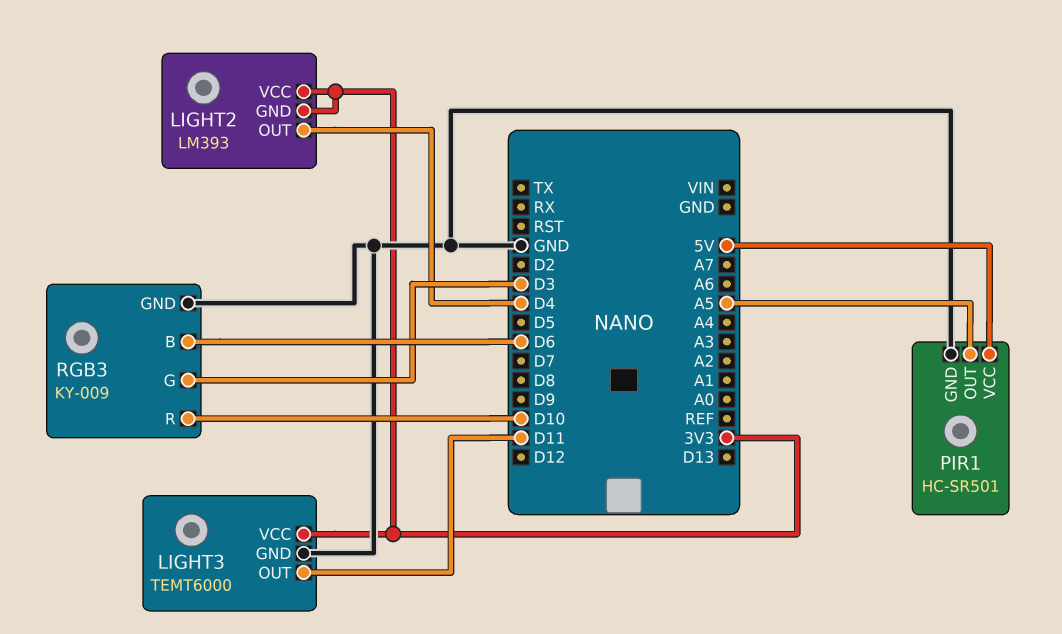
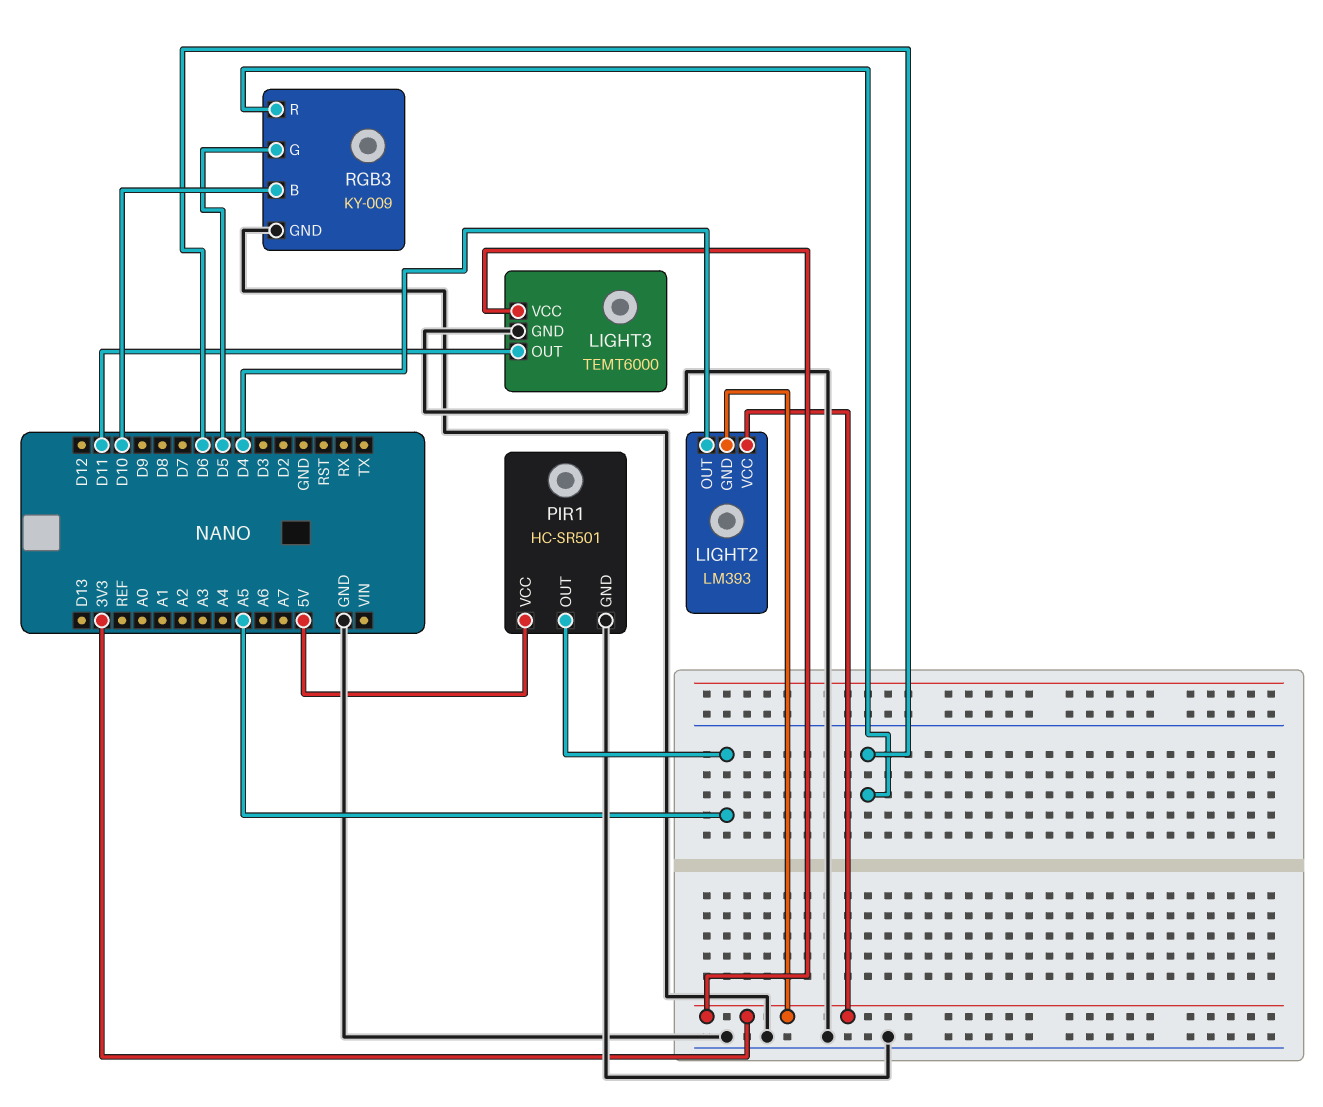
RGB3 pin B: D6 -> D10
RGB3 pin G: D3 -> D5
RGB3 pin R: D10 -> D6

